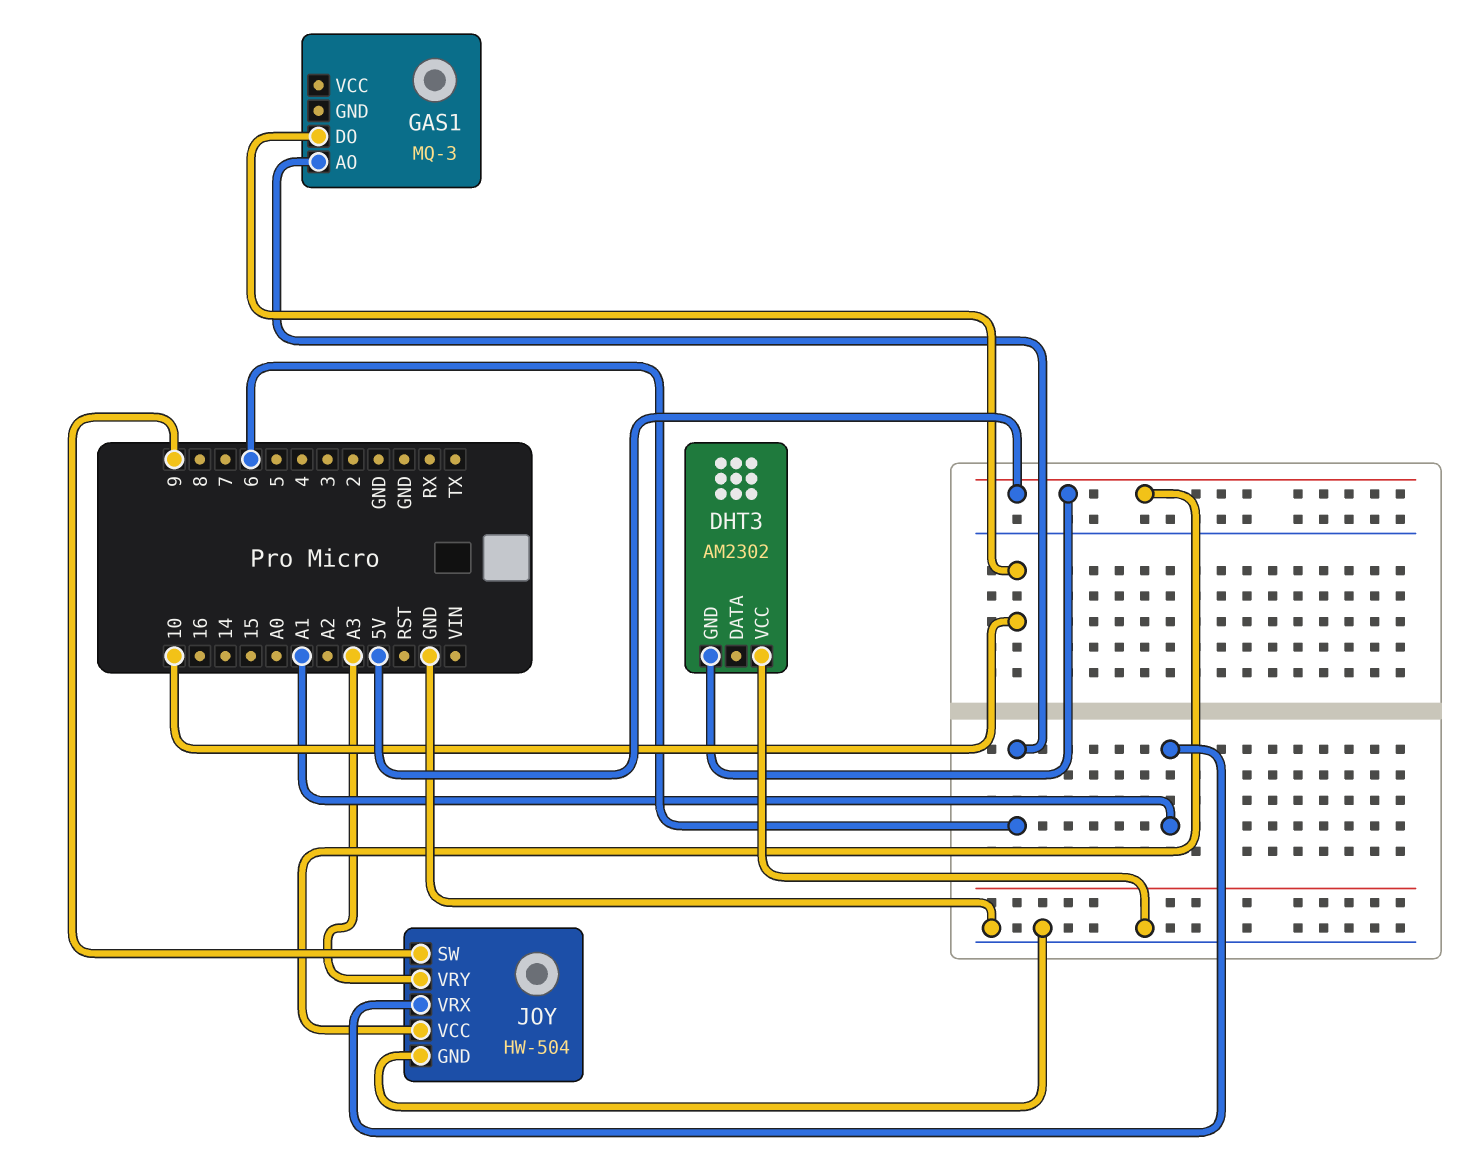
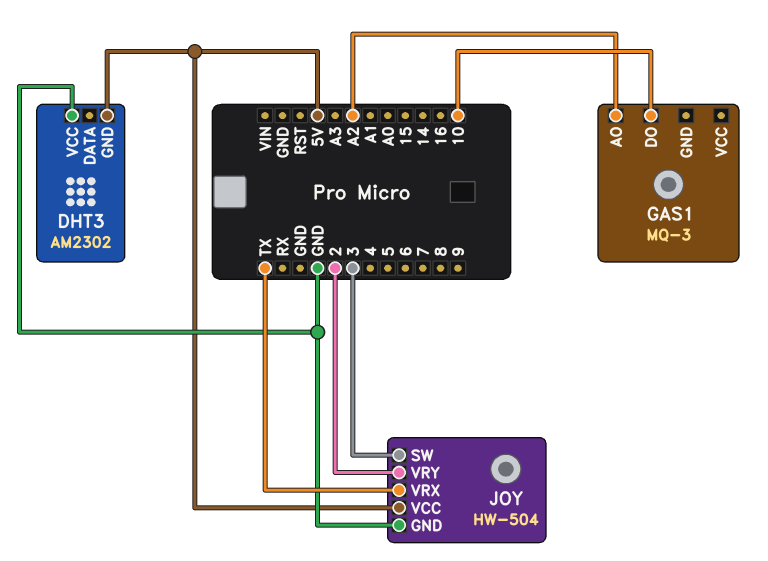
GAS1 pin AO: 6 -> A2
JOY pin SW: 9 -> 3
JOY pin VRX: A1 -> TX
JOY pin VRY: A3 -> 2

